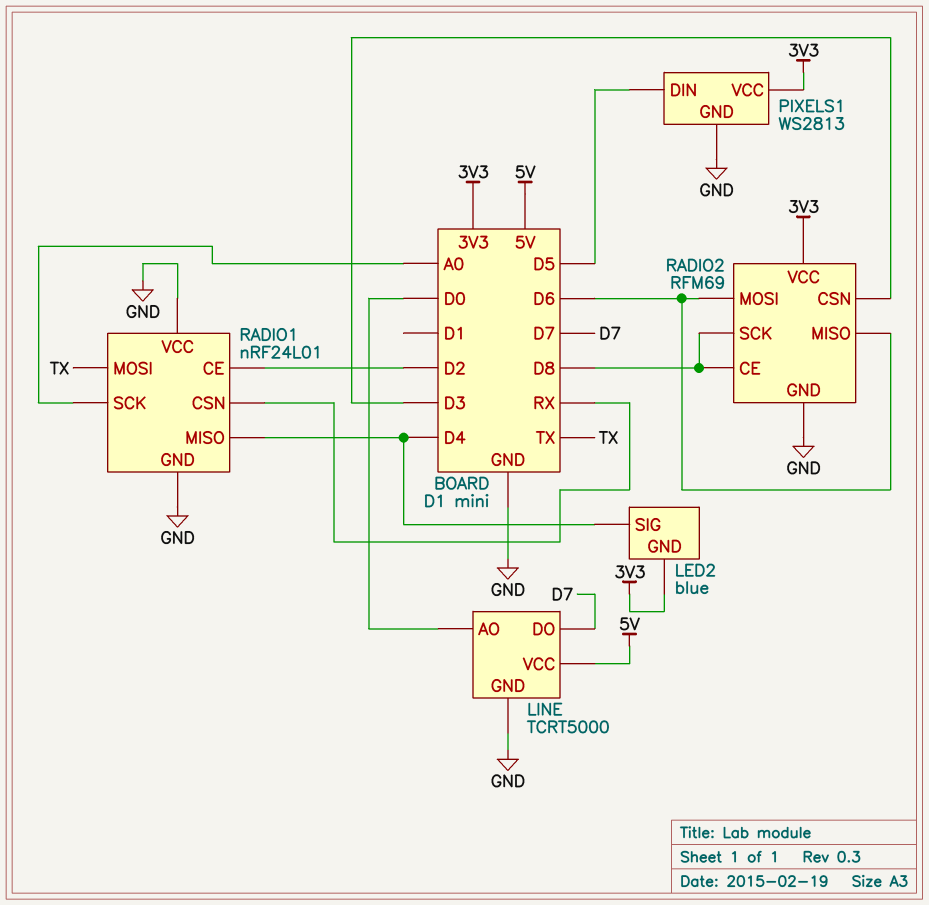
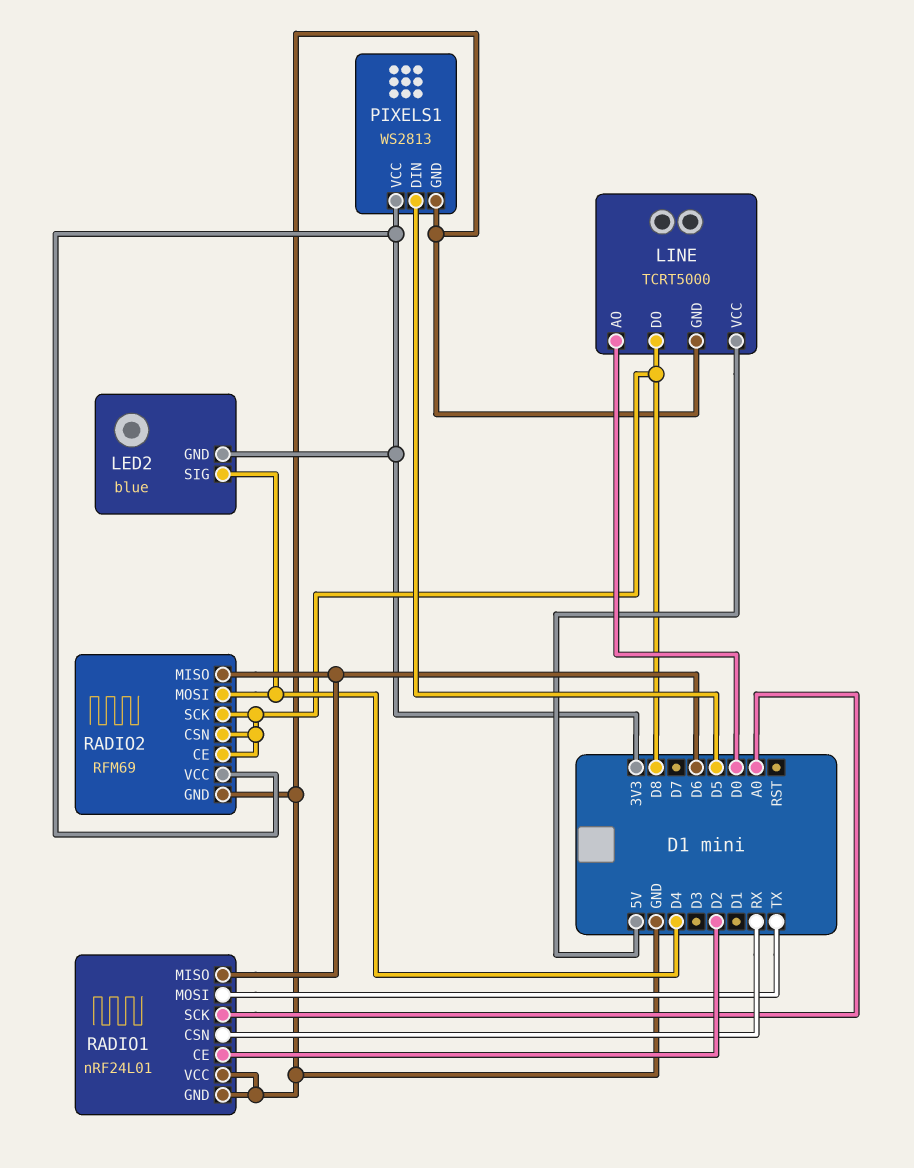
LINE pin DO: D7 -> D8
RADIO1 pin MISO: D4 -> D6
RADIO2 pin CSN: D3 -> D8
RADIO2 pin MOSI: D6 -> D4

